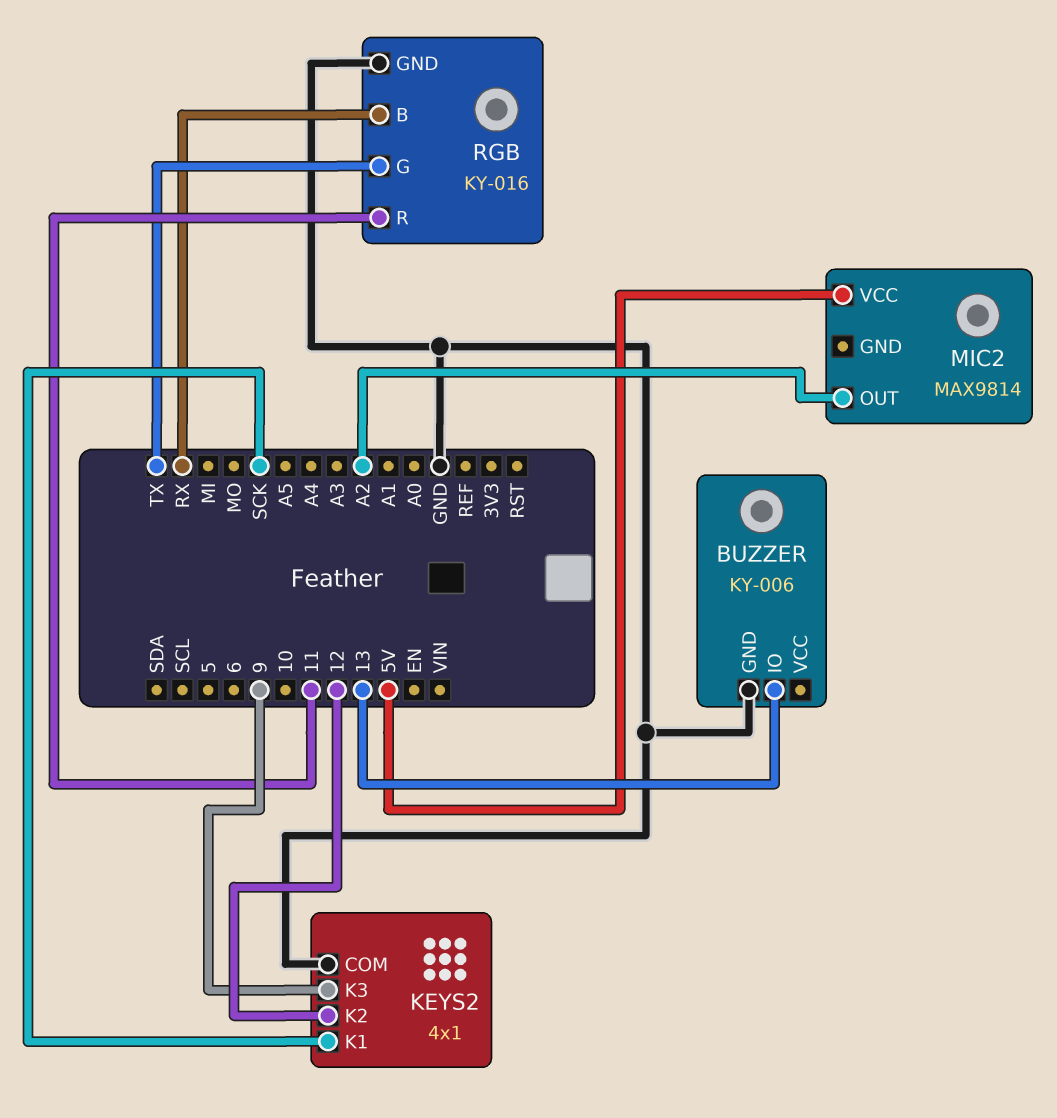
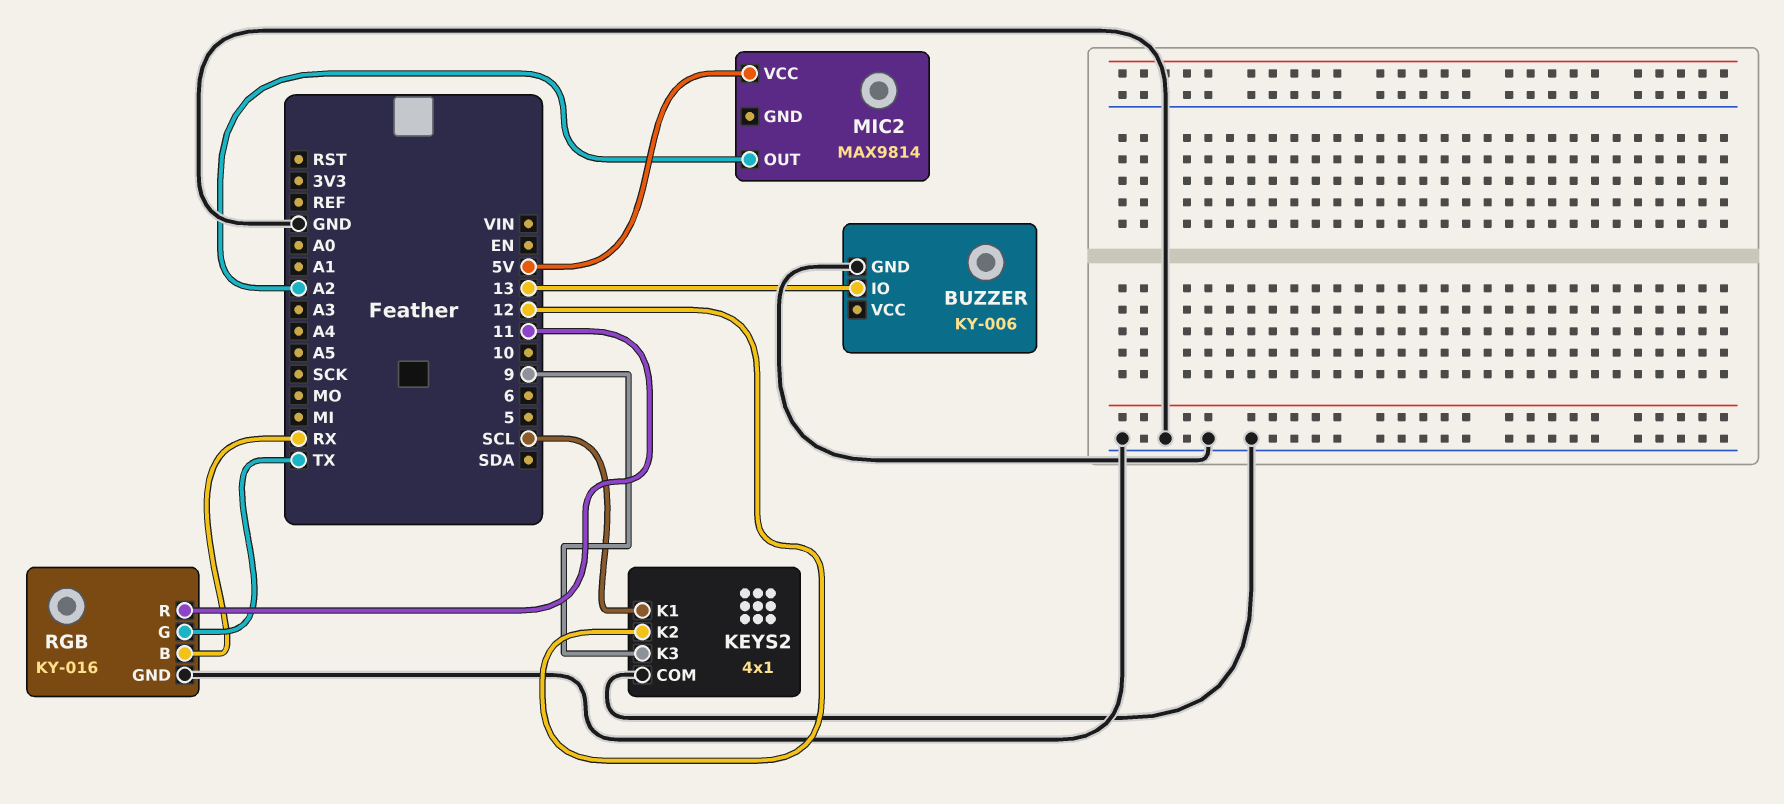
KEYS2 pin K1: SCK -> SCL

